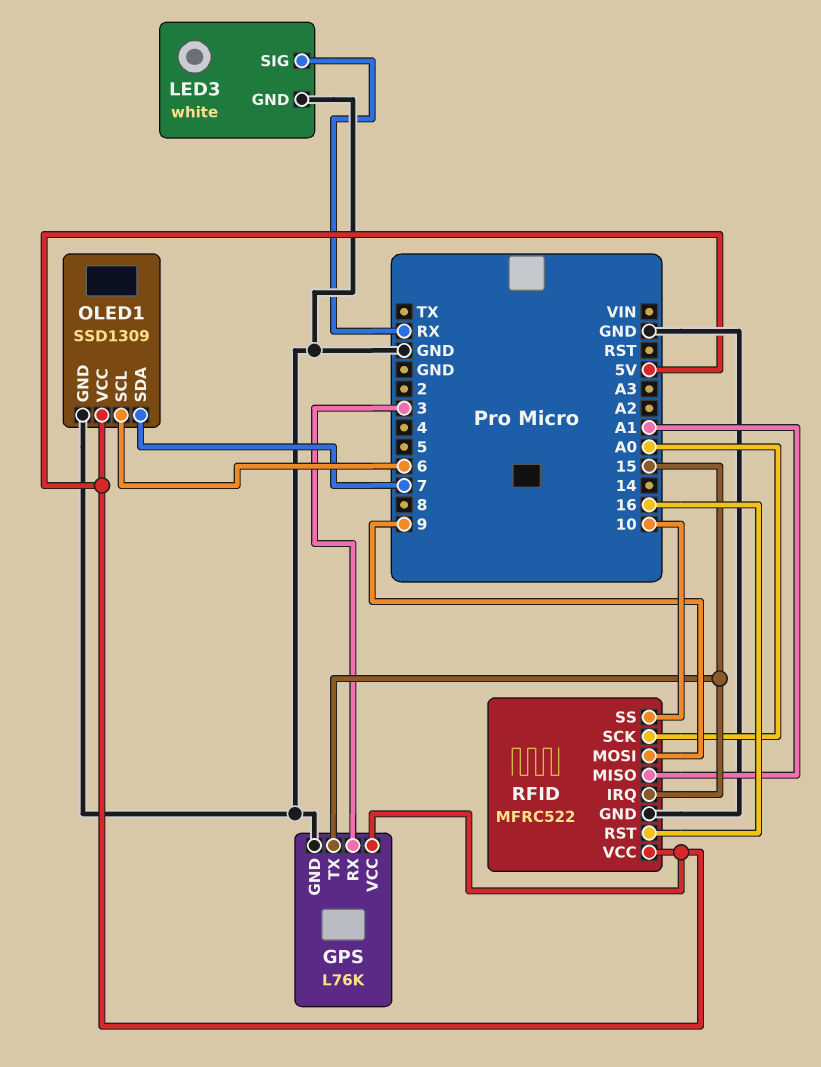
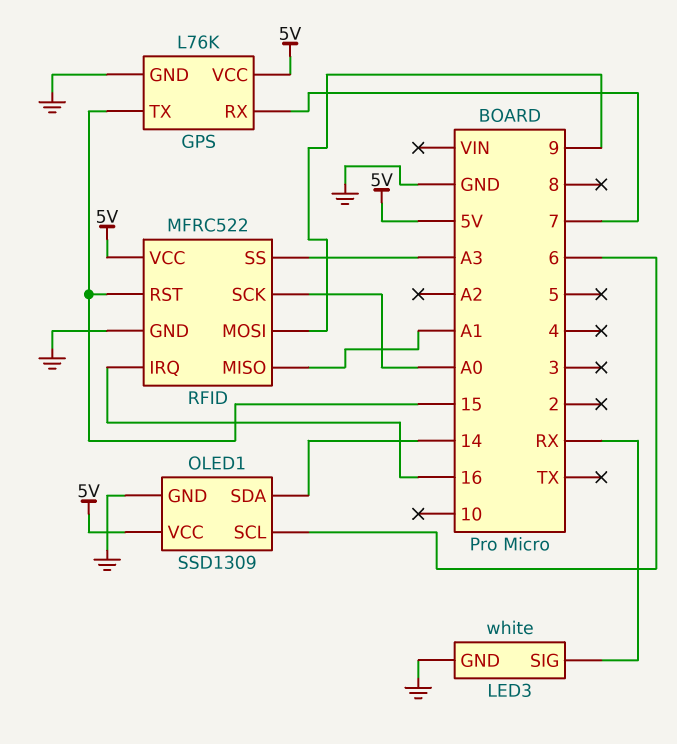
GPS pin RX: 3 -> 7
OLED1 pin SDA: 7 -> 14
RFID pin IRQ: 15 -> 16
RFID pin RST: 16 -> 15
RFID pin SS: 10 -> A3

